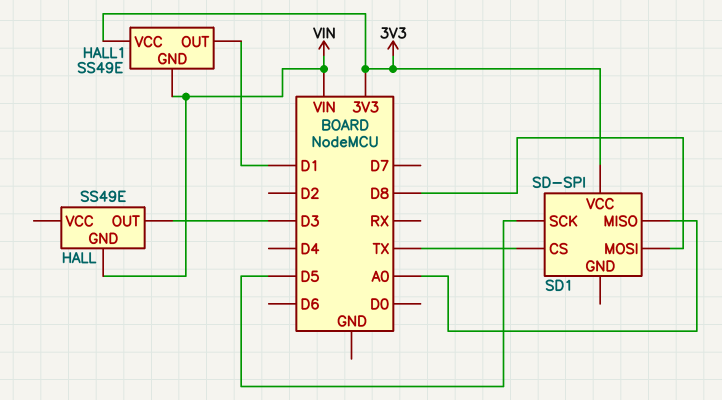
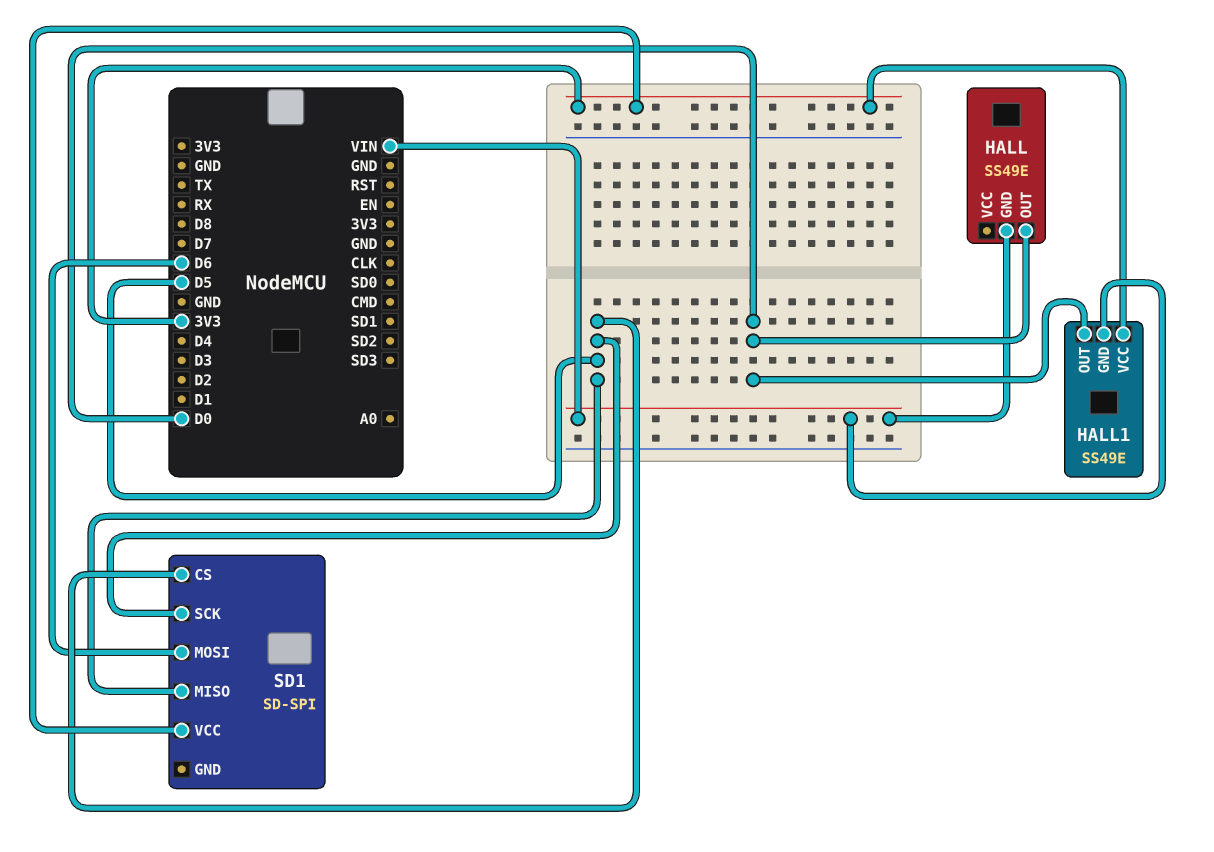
HALL pin OUT: D3 -> D0
HALL1 pin OUT: D1 -> D0
SD1 pin CS: TX -> D5
SD1 pin MISO: A0 -> D5
SD1 pin MOSI: D8 -> D6

